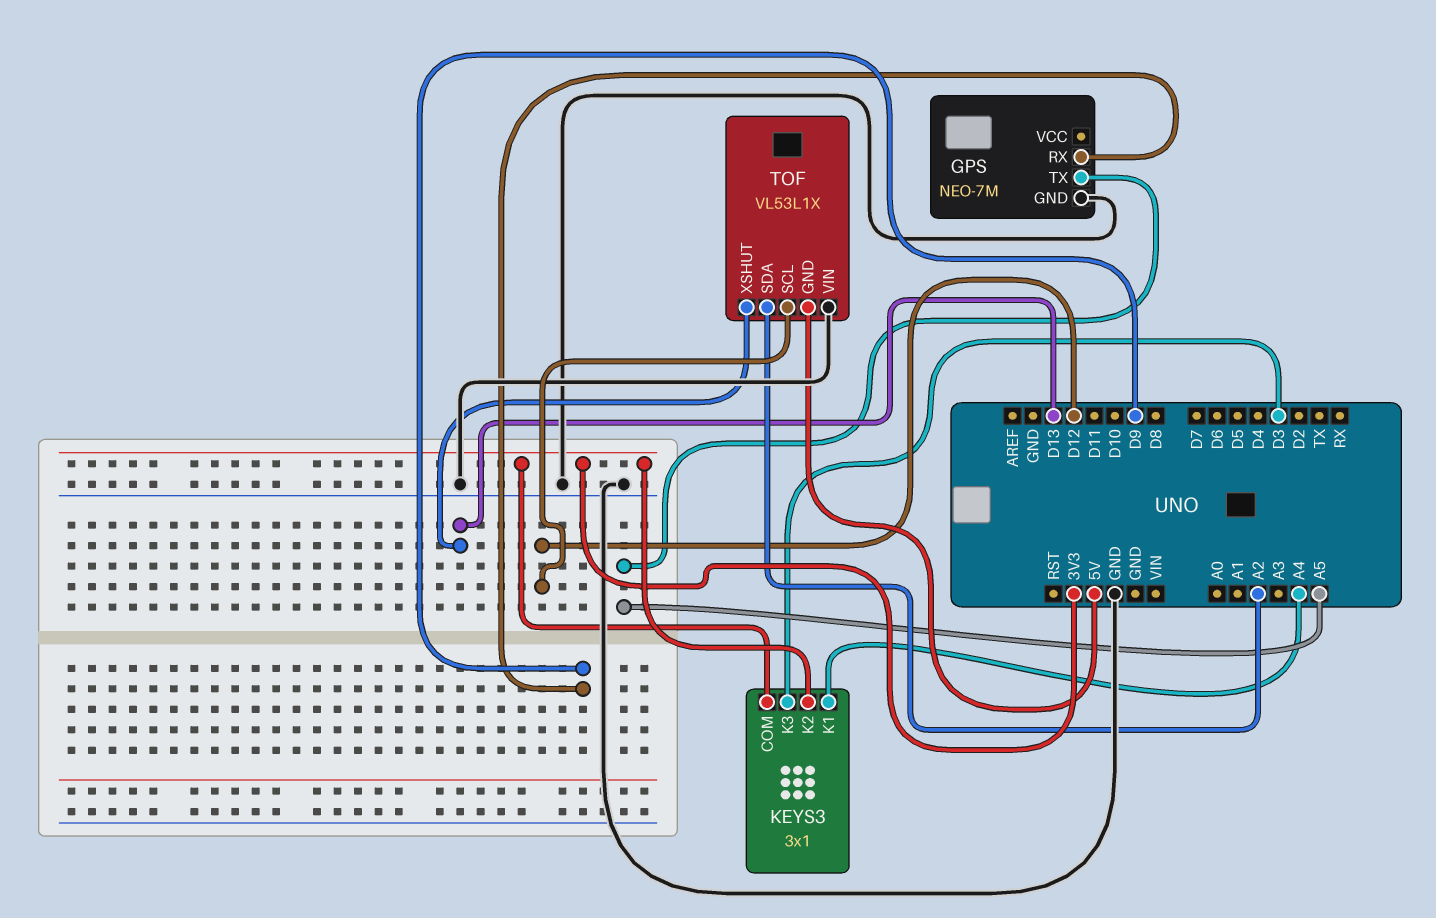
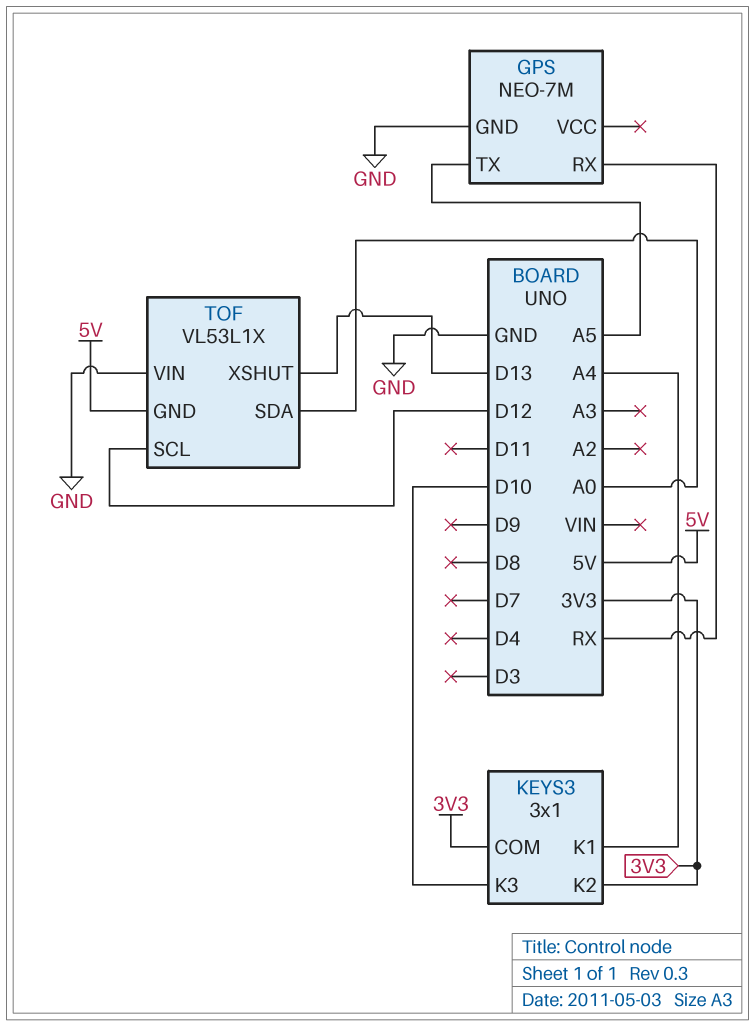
GPS pin RX: D9 -> RX
KEYS3 pin K3: D3 -> D10
TOF pin SDA: A2 -> A0

